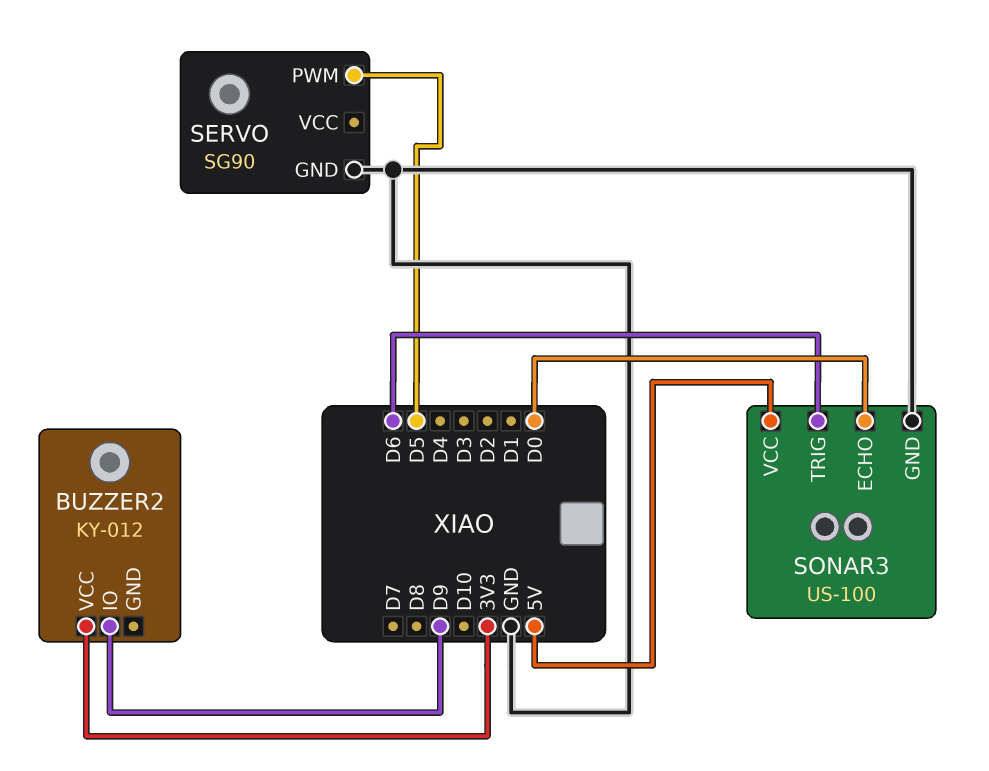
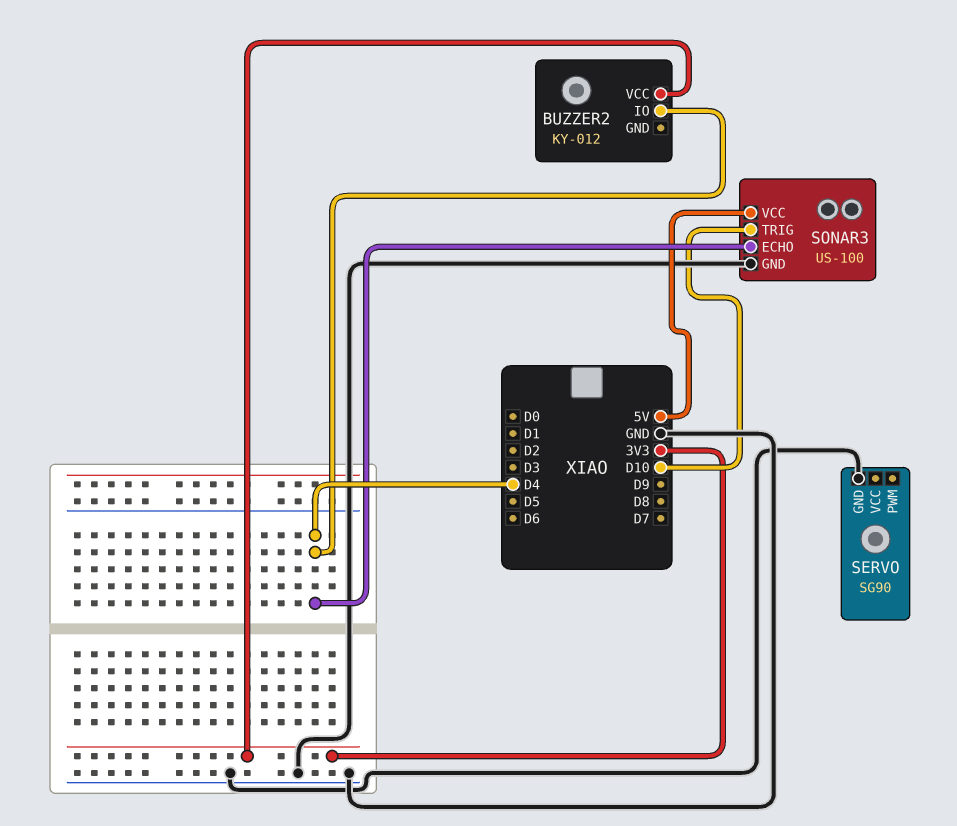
BUZZER2 pin IO: D9 -> D4
SERVO pin PWM: D5 -> none
SONAR3 pin ECHO: D0 -> D4
SONAR3 pin TRIG: D6 -> D10

